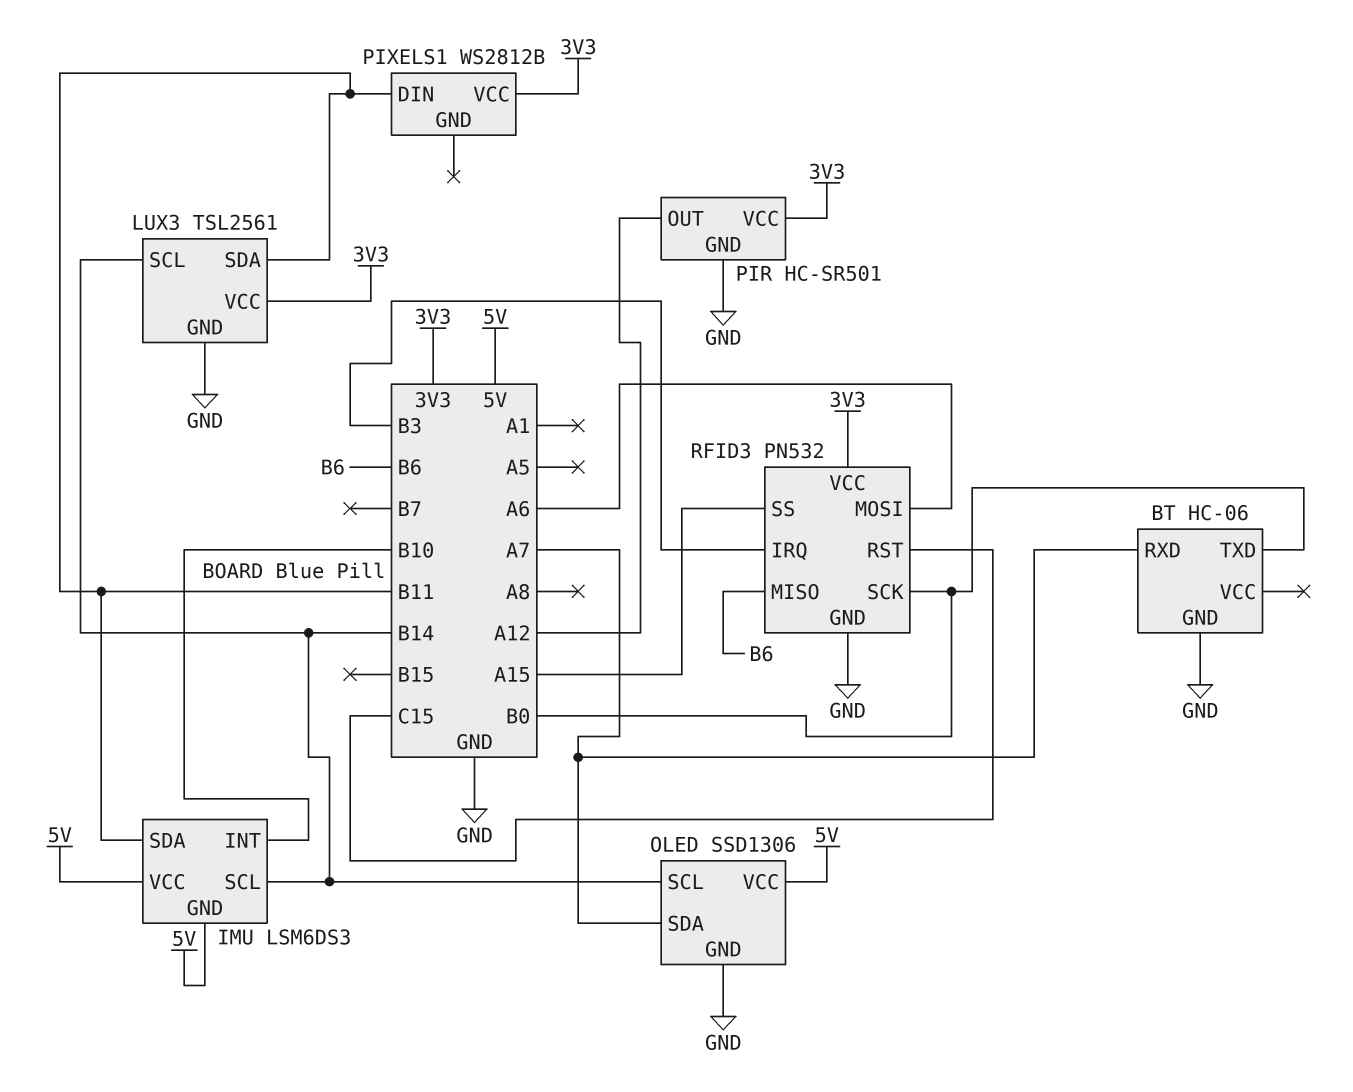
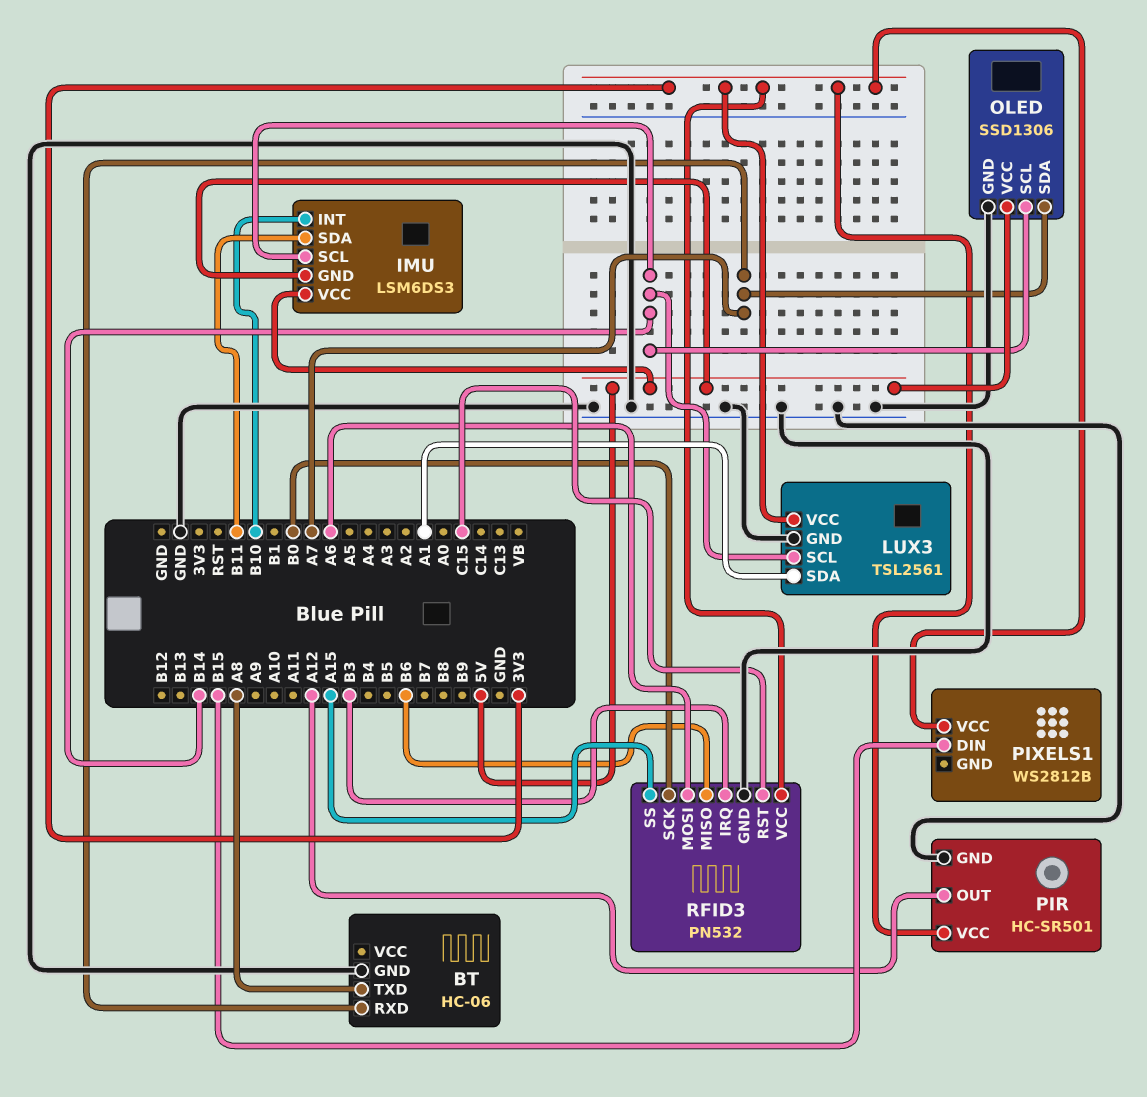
BT pin TXD: B0 -> A8
LUX3 pin SDA: B11 -> A1
PIXELS1 pin DIN: B11 -> B15

